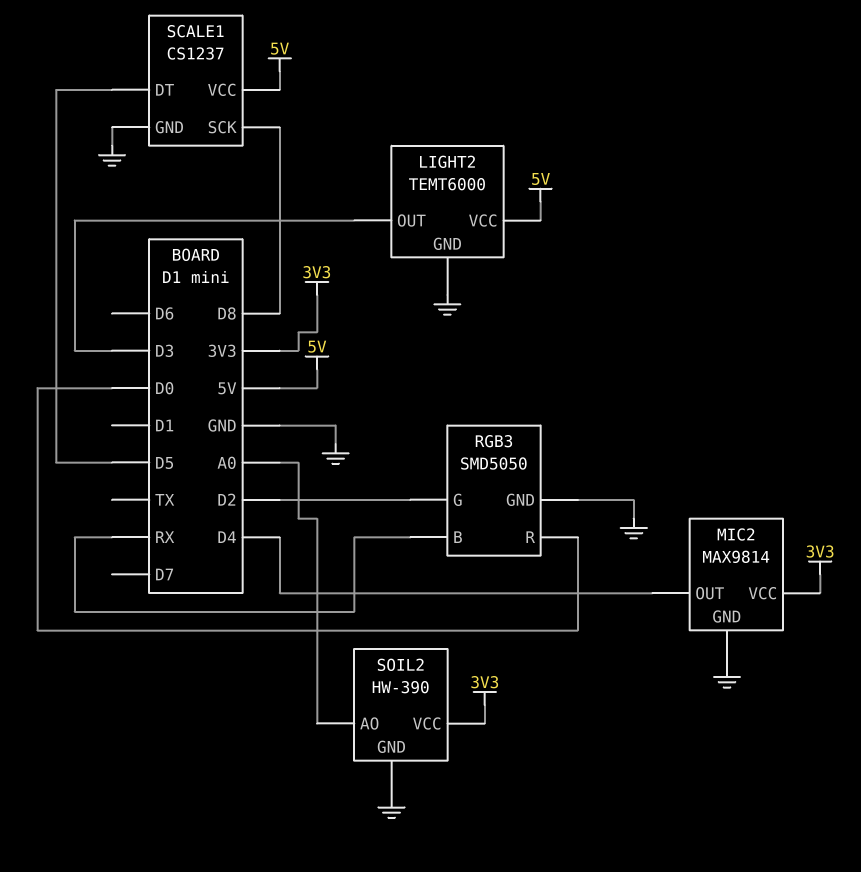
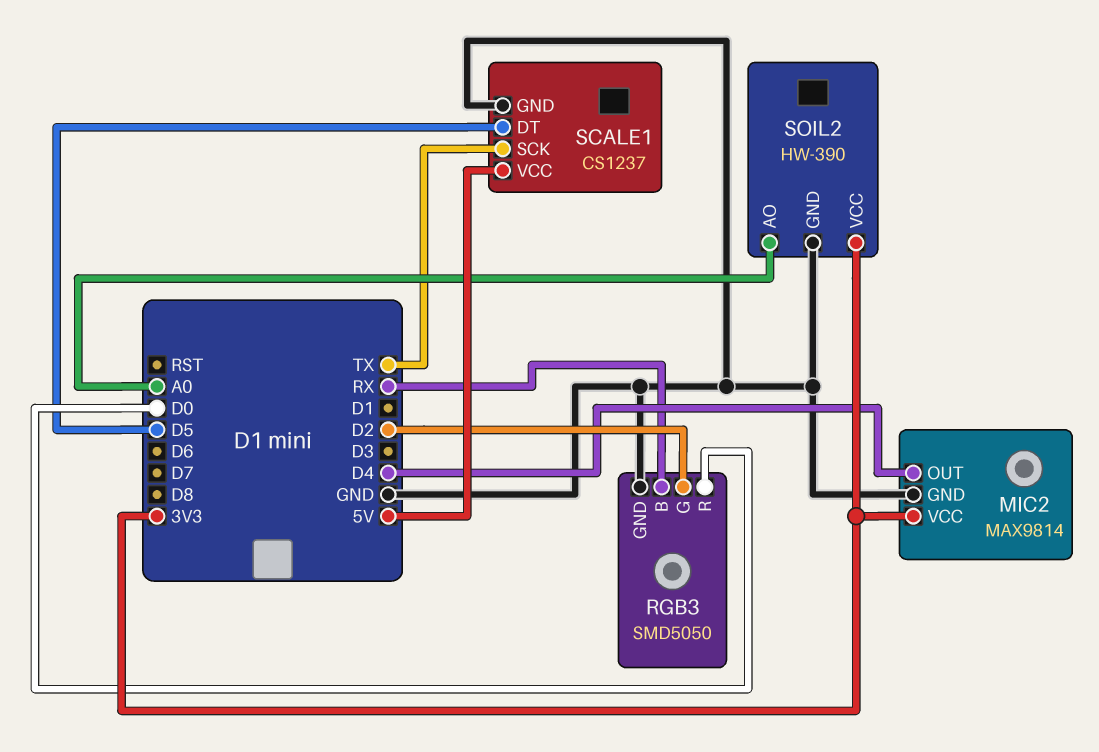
LIGHT2: TEMT6000 -> none
LIGHT2 pin GND: GND -> none
LIGHT2 pin OUT: D3 -> none
LIGHT2 pin VCC: 5V -> none
SCALE1 pin SCK: D8 -> TX

